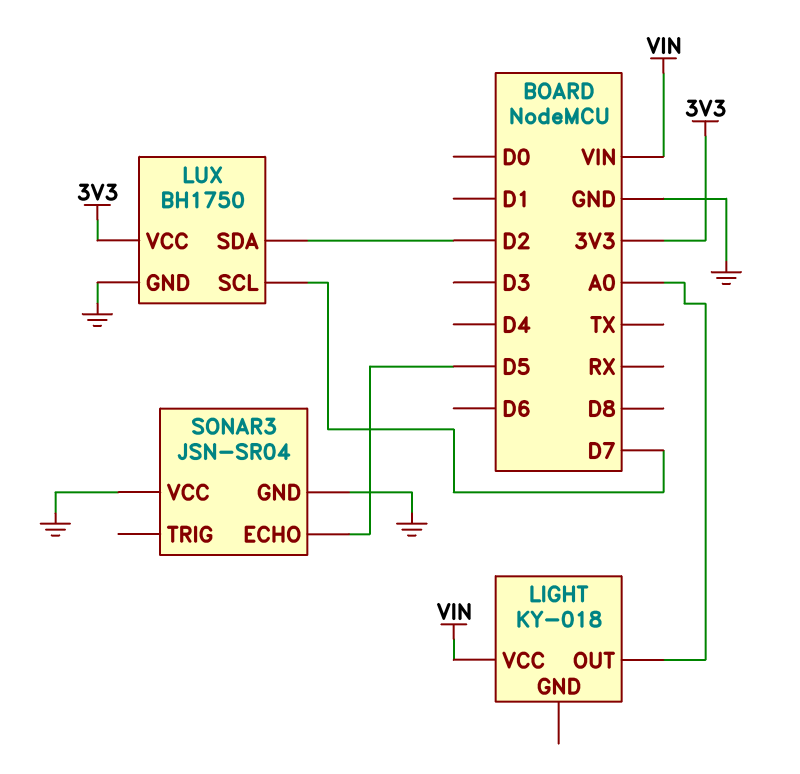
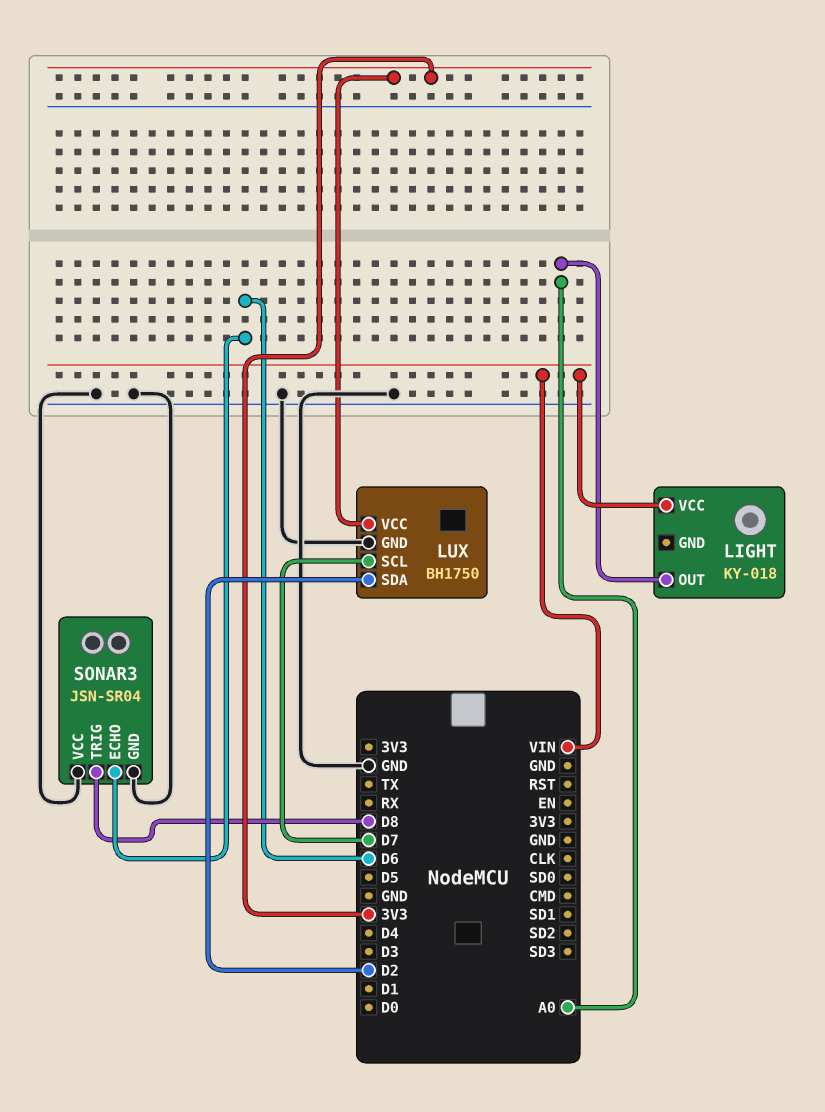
SONAR3 pin ECHO: D5 -> D6
SONAR3 pin TRIG: none -> D8

